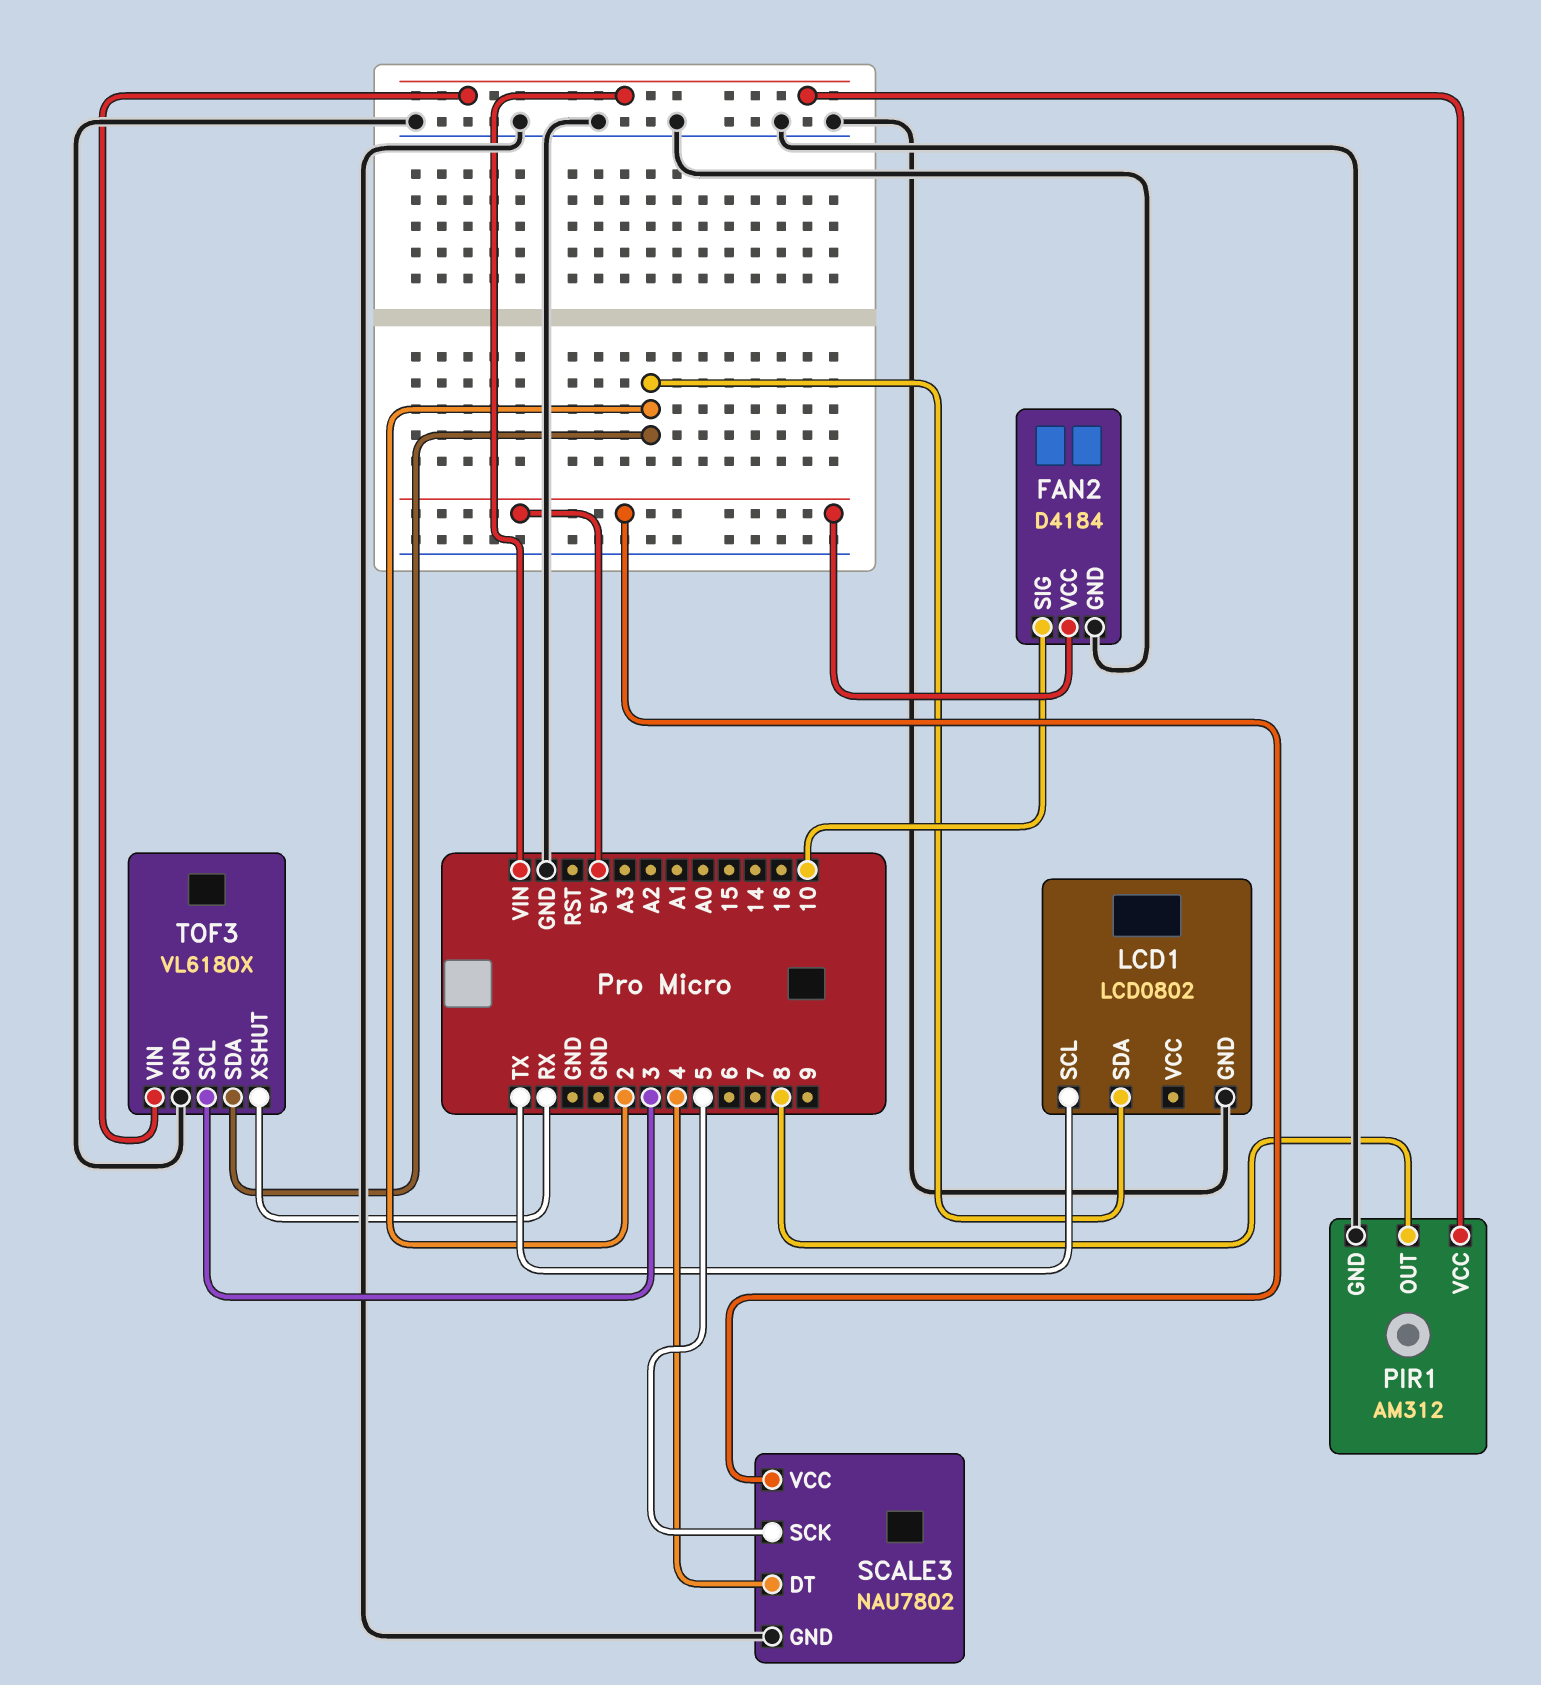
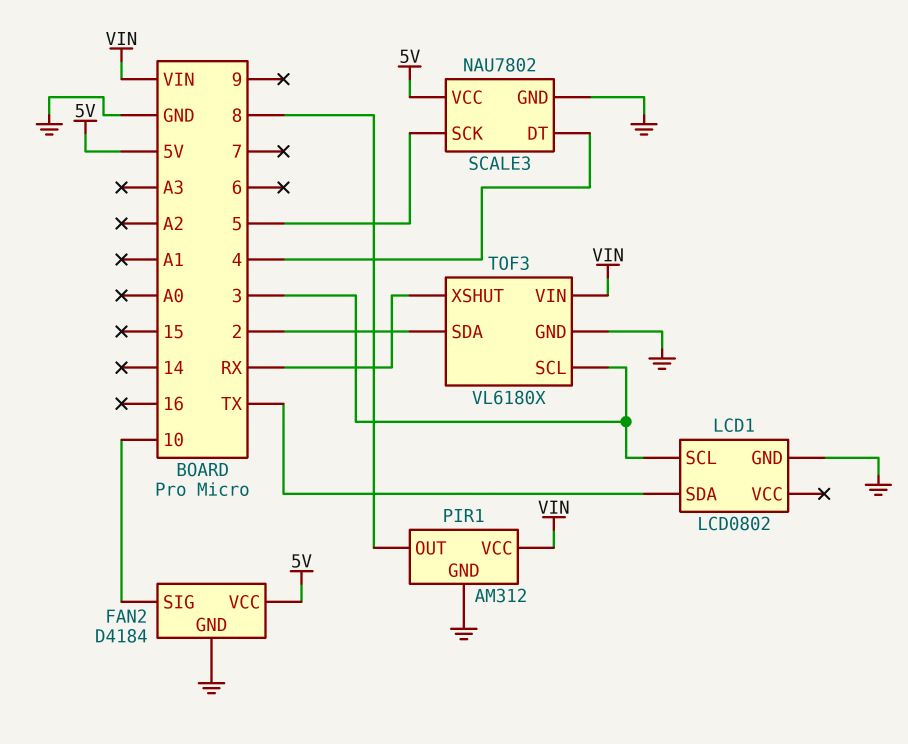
LCD1 pin SCL: TX -> 3
LCD1 pin SDA: 2 -> TX

